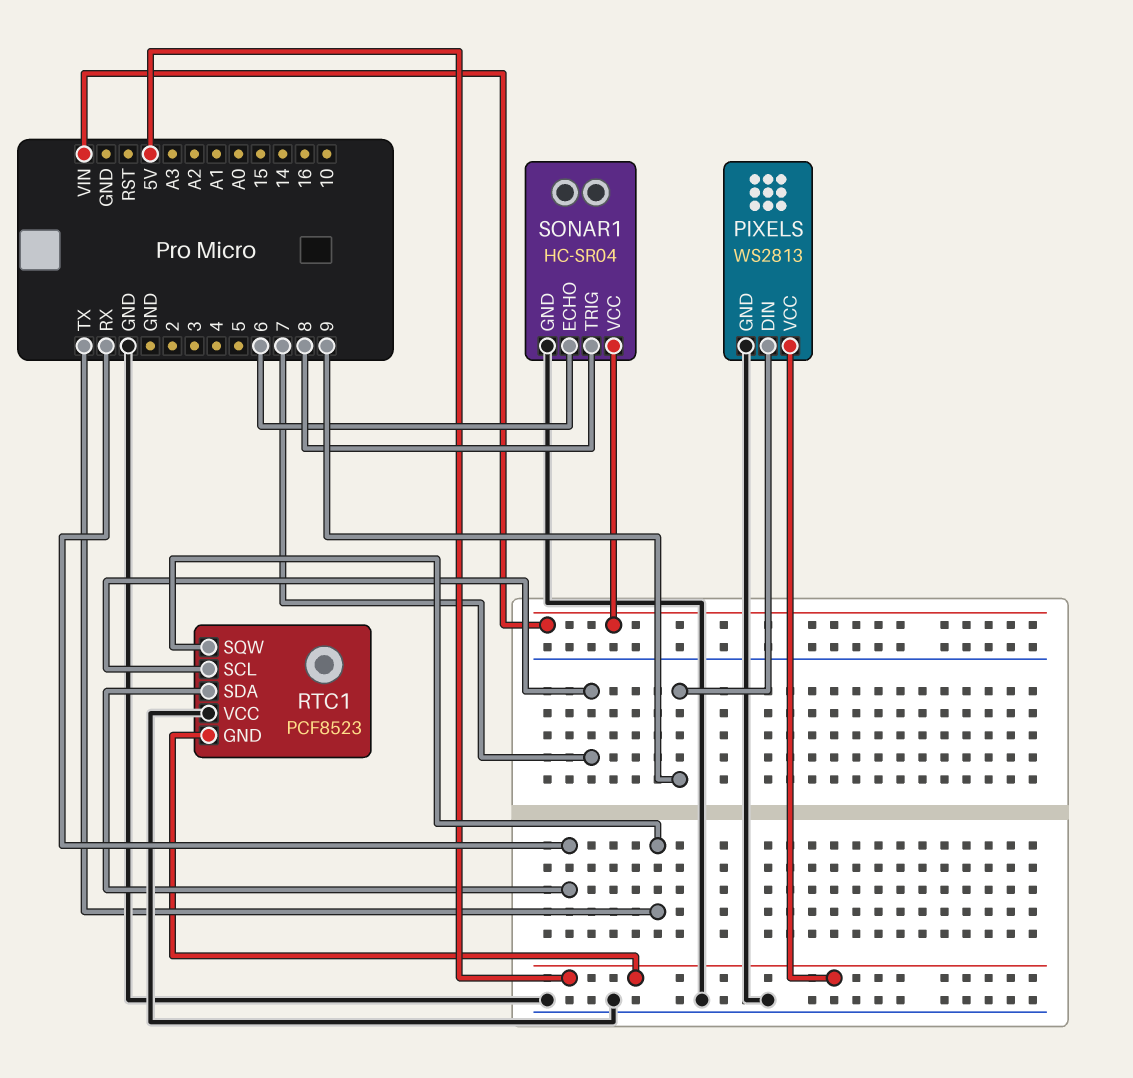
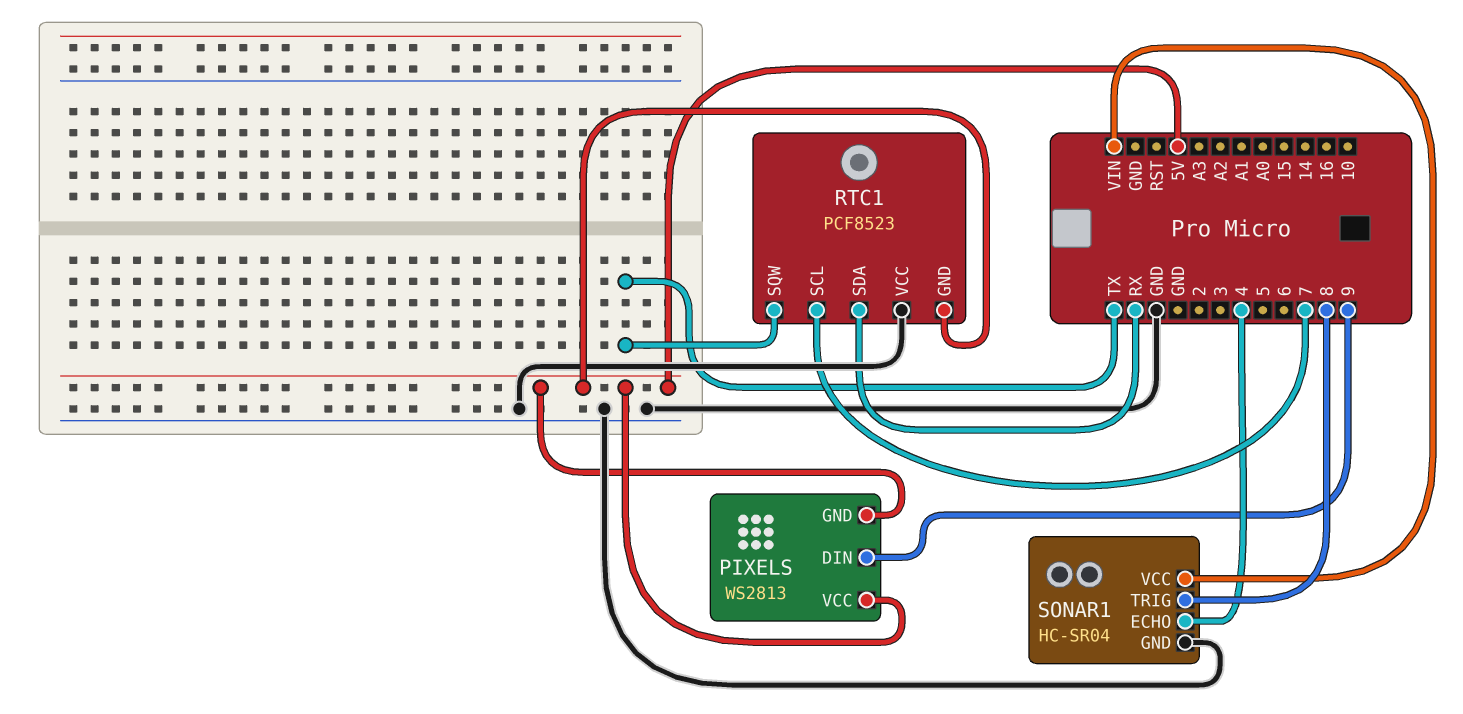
PIXELS pin GND: GND -> 5V
SONAR1 pin ECHO: 6 -> 4

